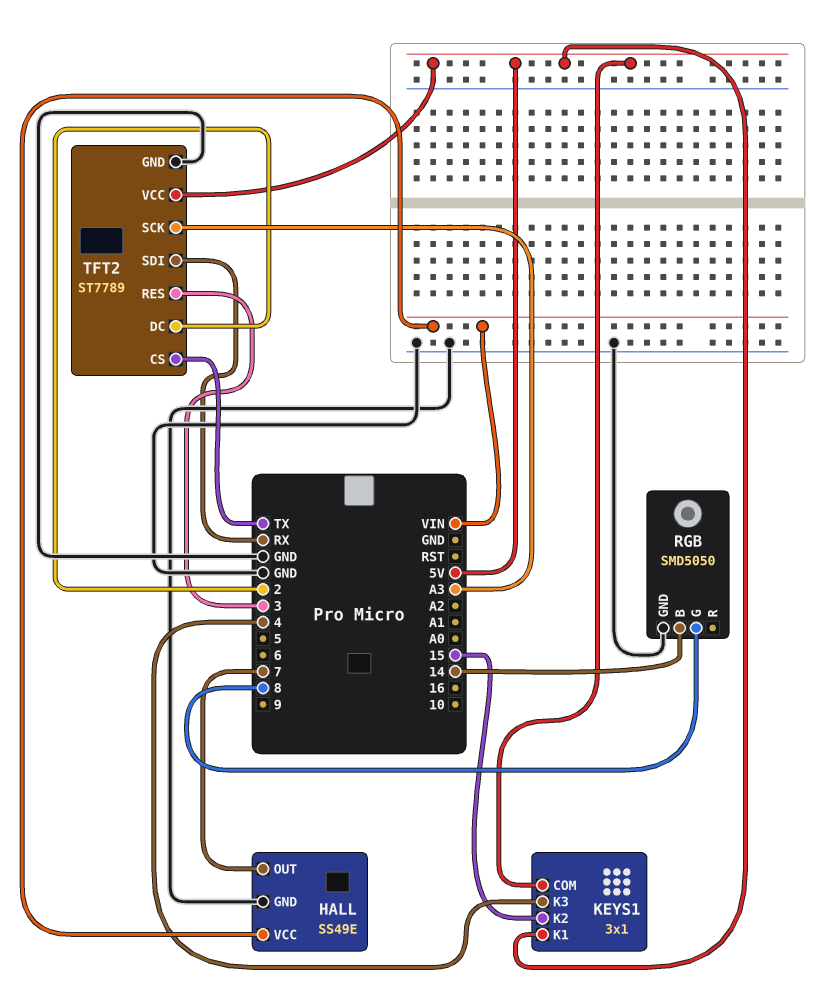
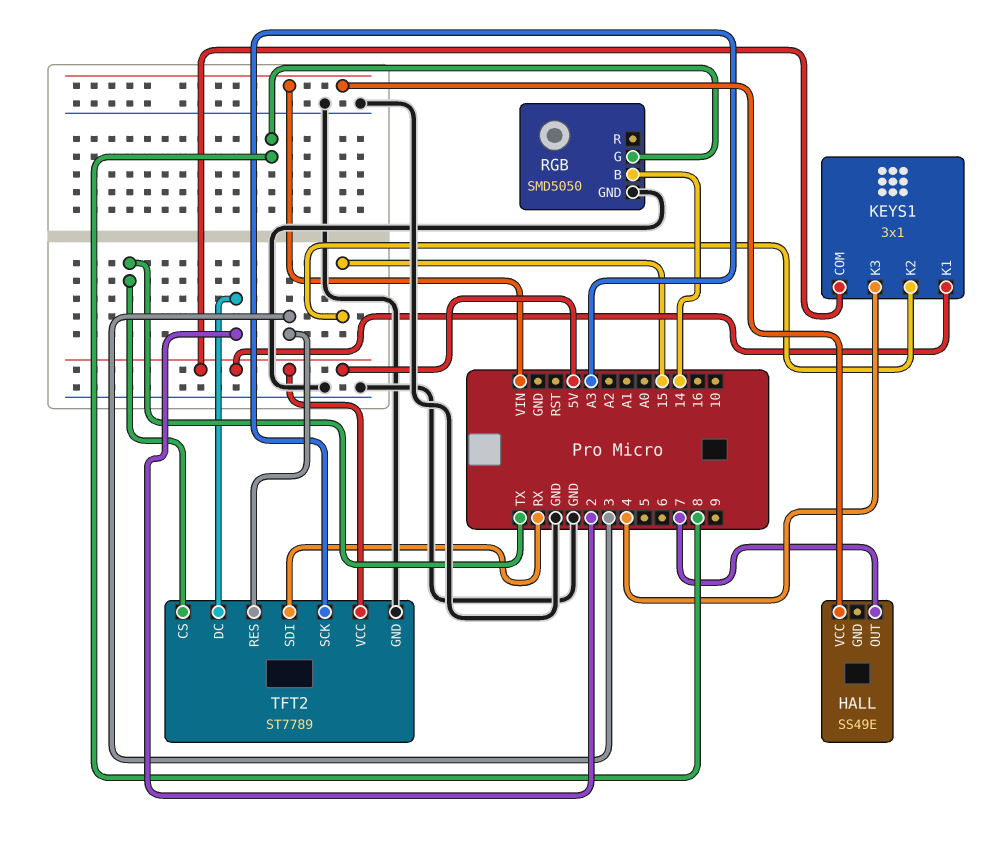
HALL pin GND: GND -> none

